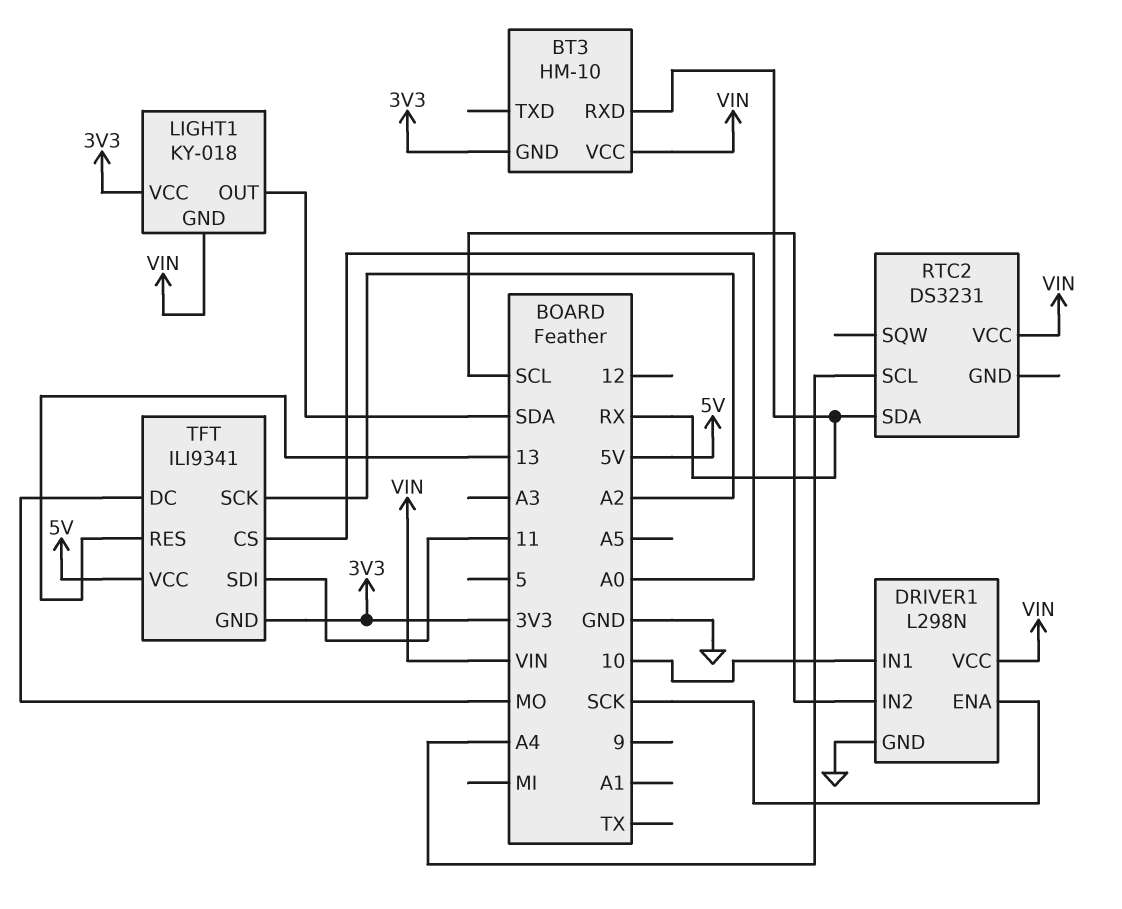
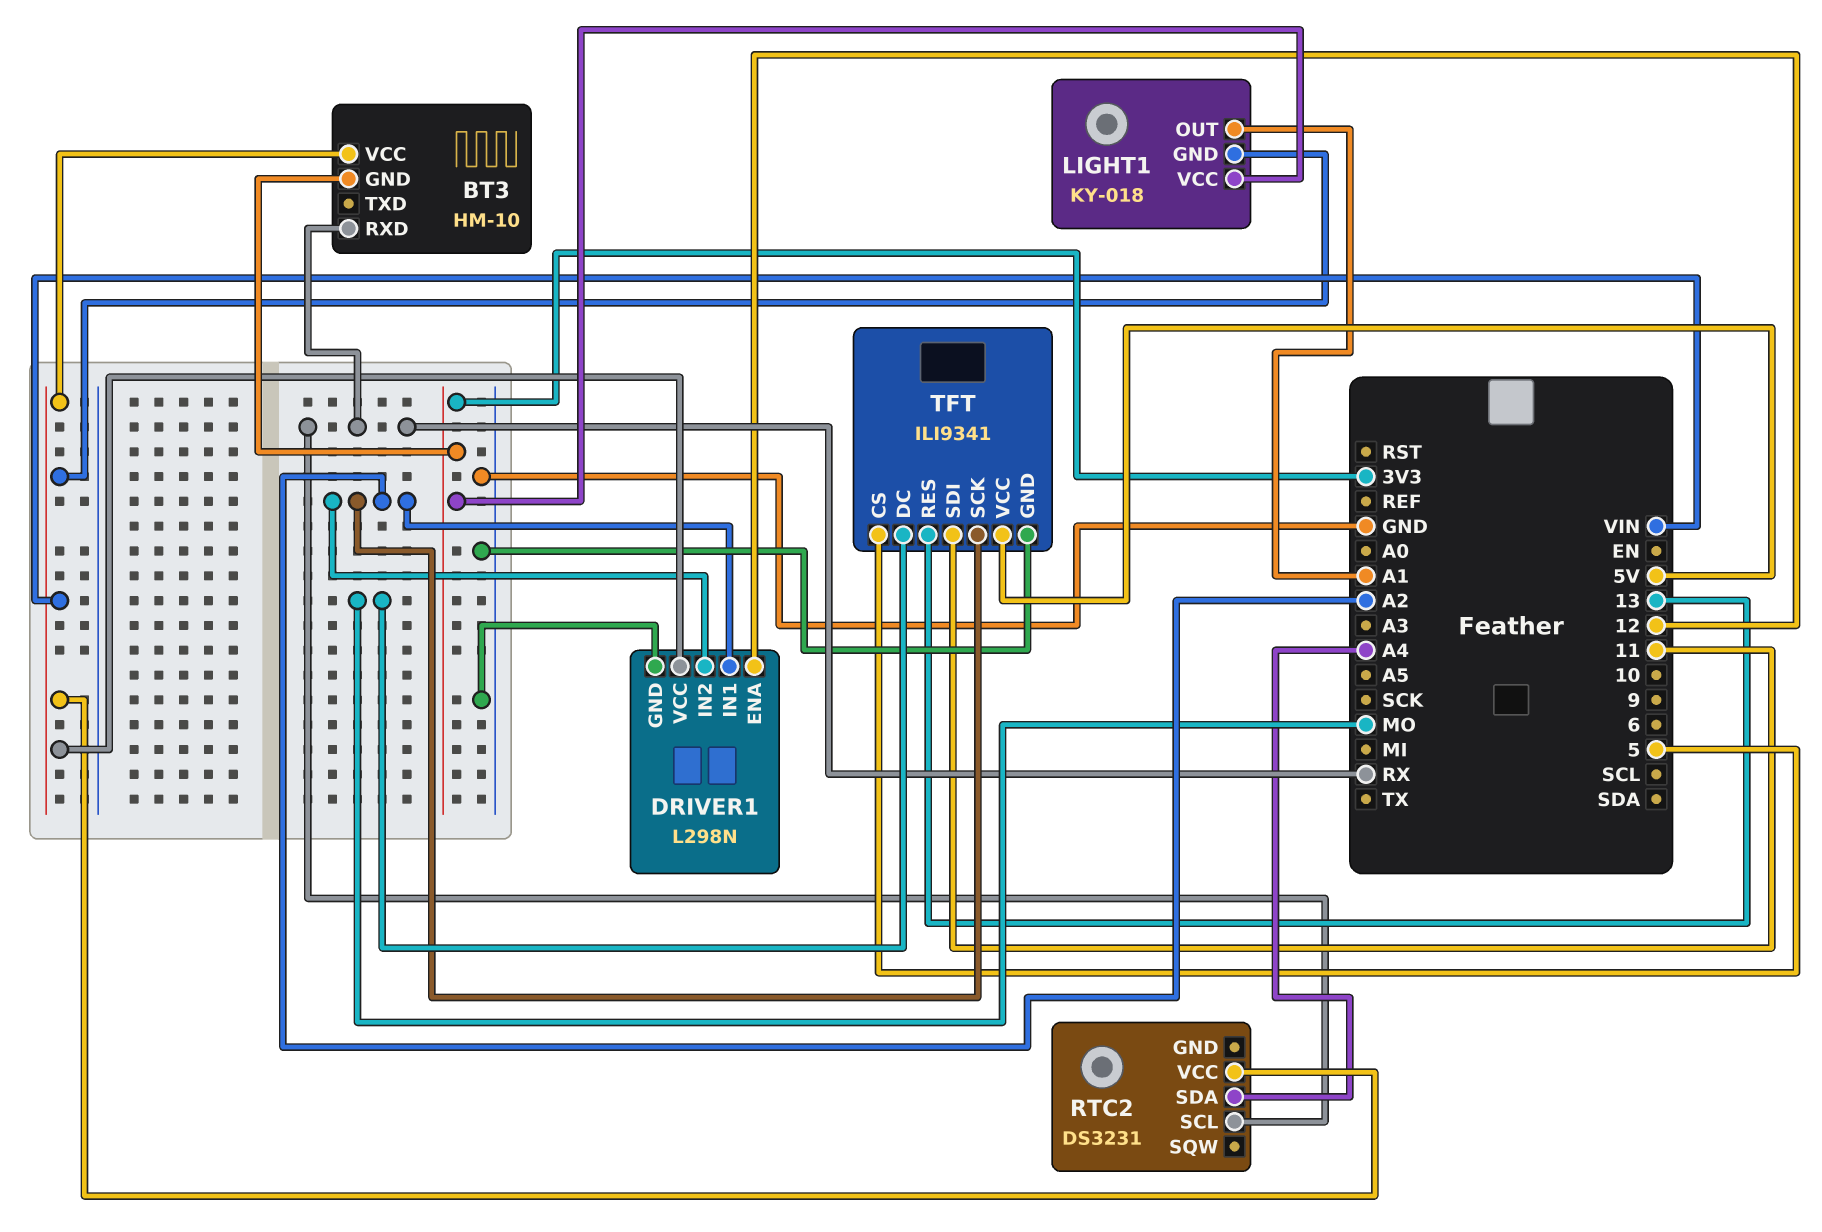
DRIVER1 pin ENA: SCK -> 12
DRIVER1 pin IN1: 10 -> A2
DRIVER1 pin IN2: SCL -> A2
LIGHT1 pin OUT: SDA -> A1
RTC2 pin SCL: A4 -> RX
RTC2 pin SDA: RX -> A4
TFT pin CS: A0 -> 5
TFT pin GND: 3V3 -> GND

